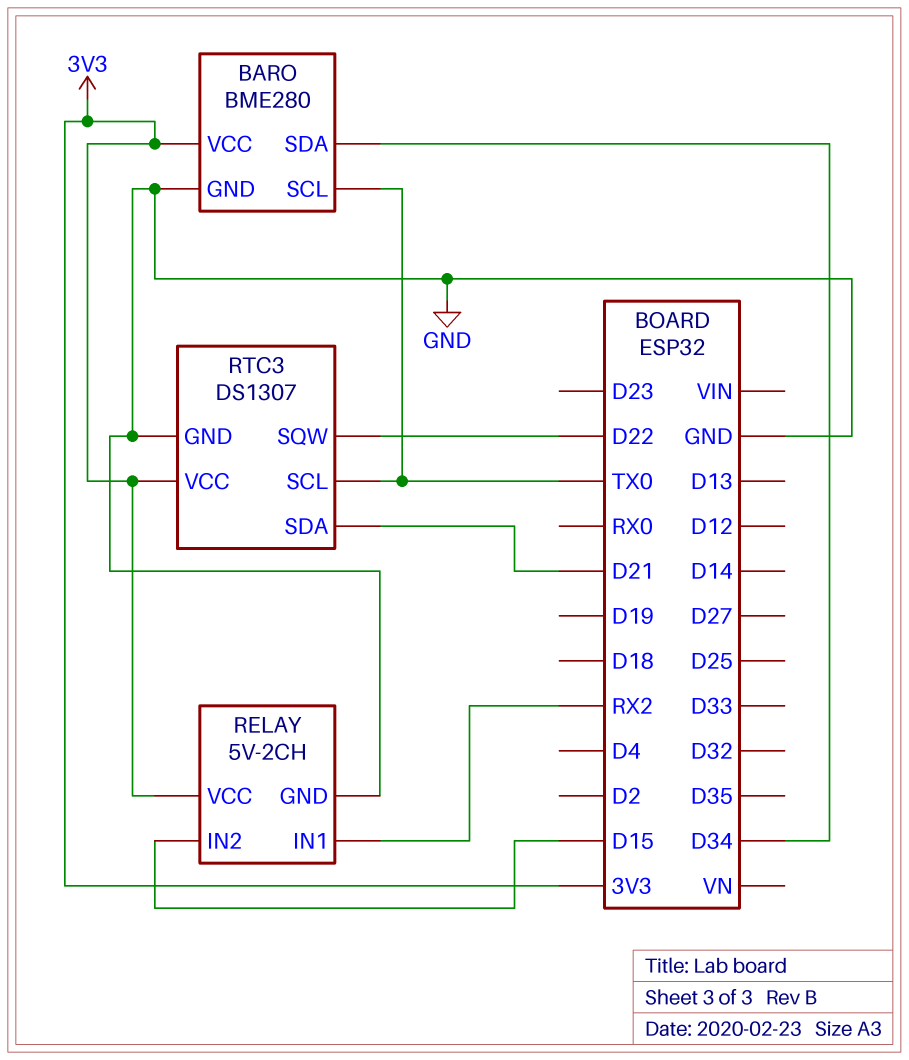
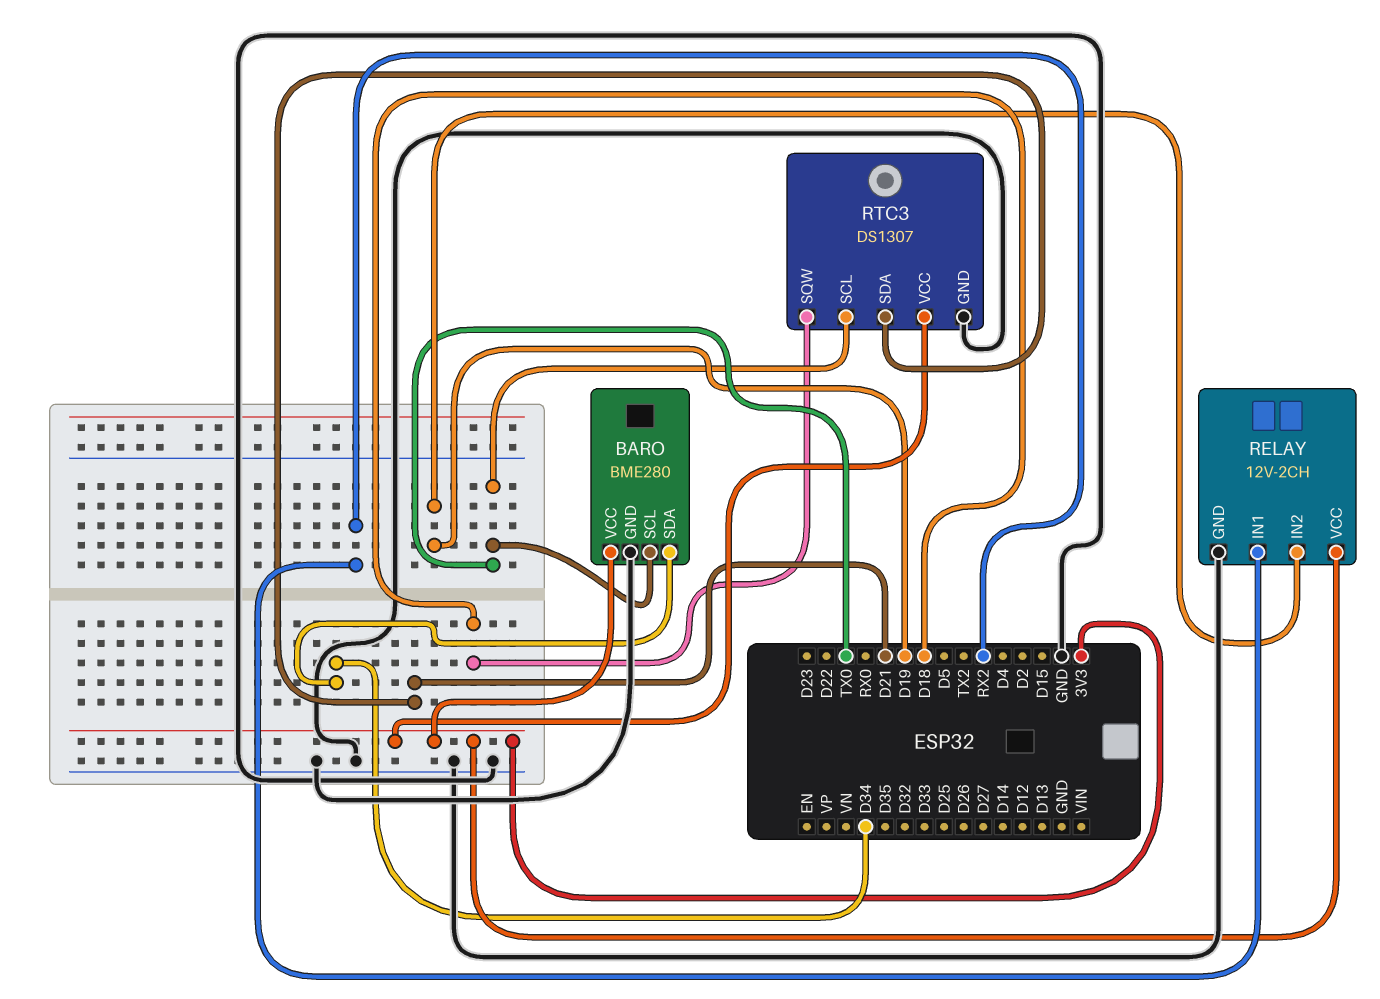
RELAY: 5V-2CH -> 12V-2CH
RELAY pin IN2: D15 -> D19
RTC3 pin SQW: D22 -> D18

